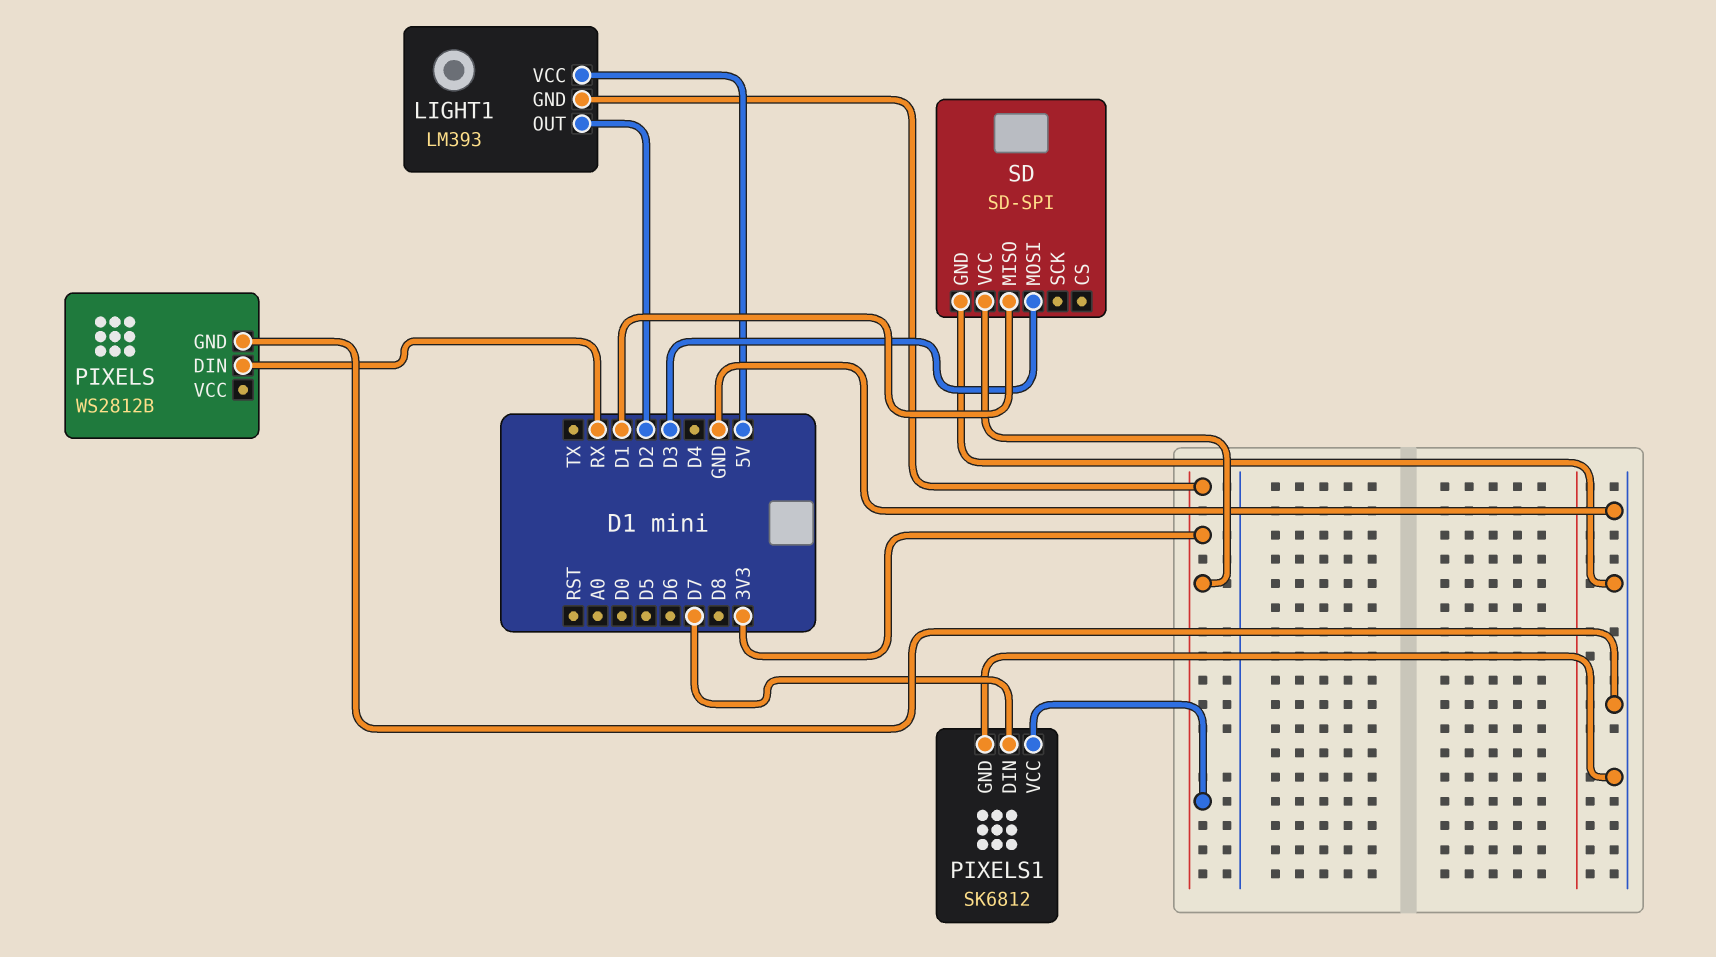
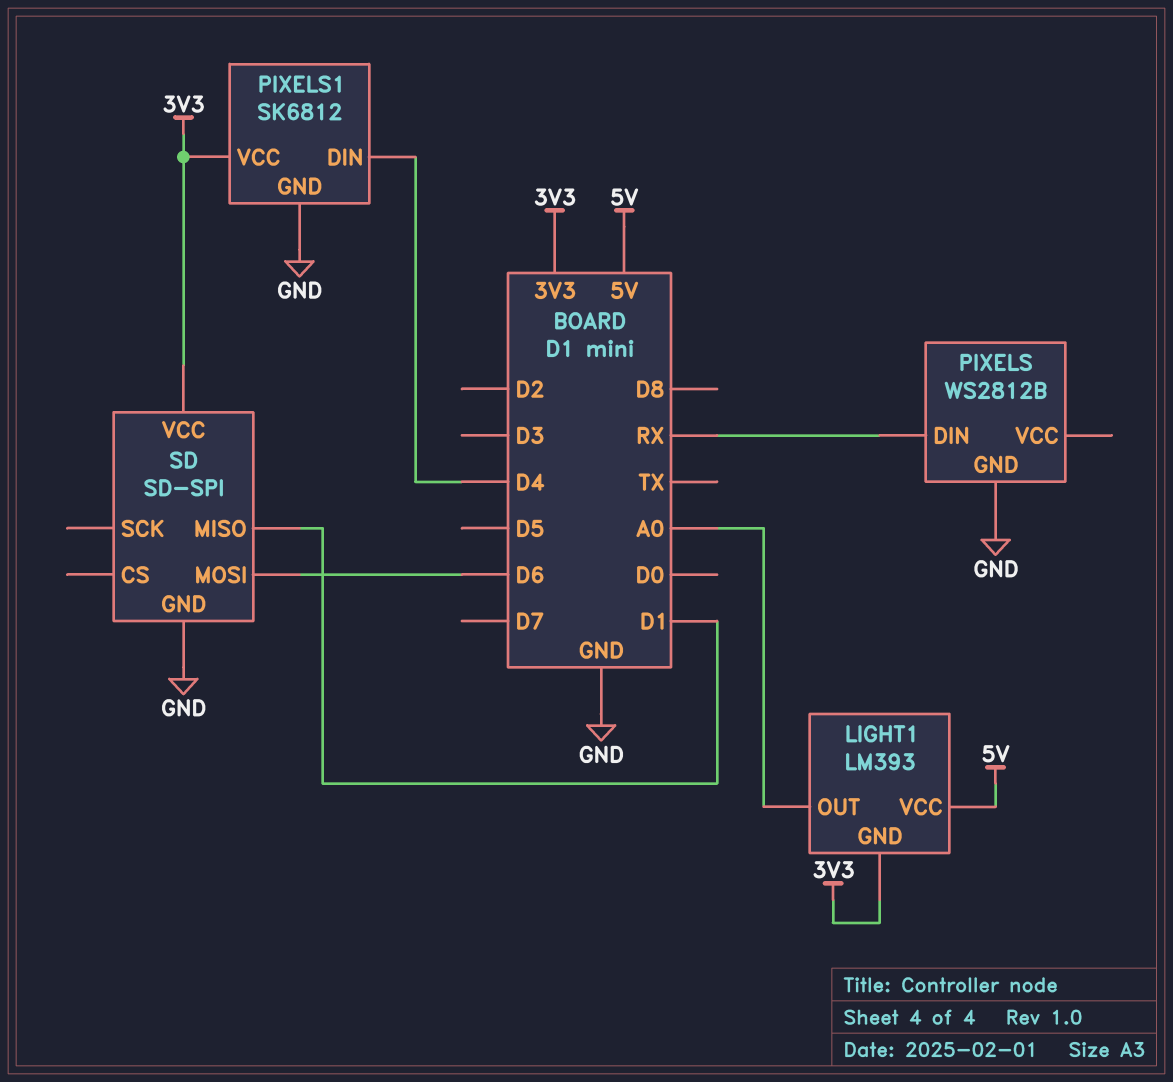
LIGHT1 pin OUT: D2 -> A0
PIXELS1 pin DIN: D7 -> D4
SD pin MOSI: D3 -> D6

